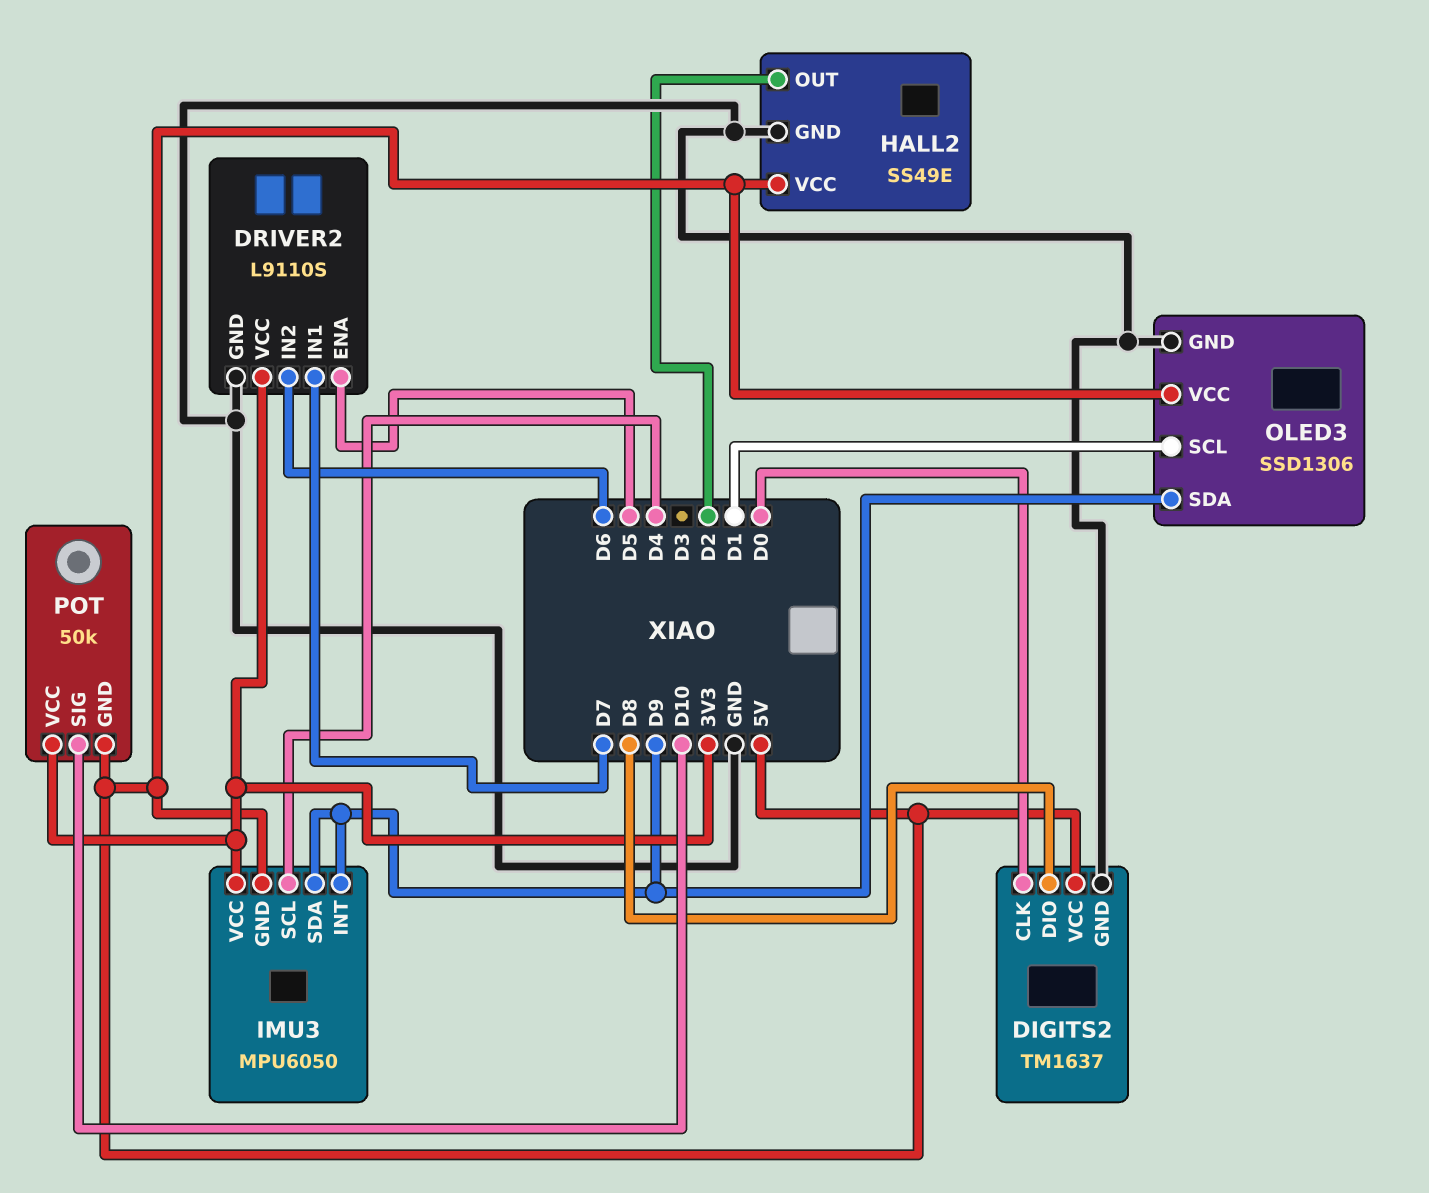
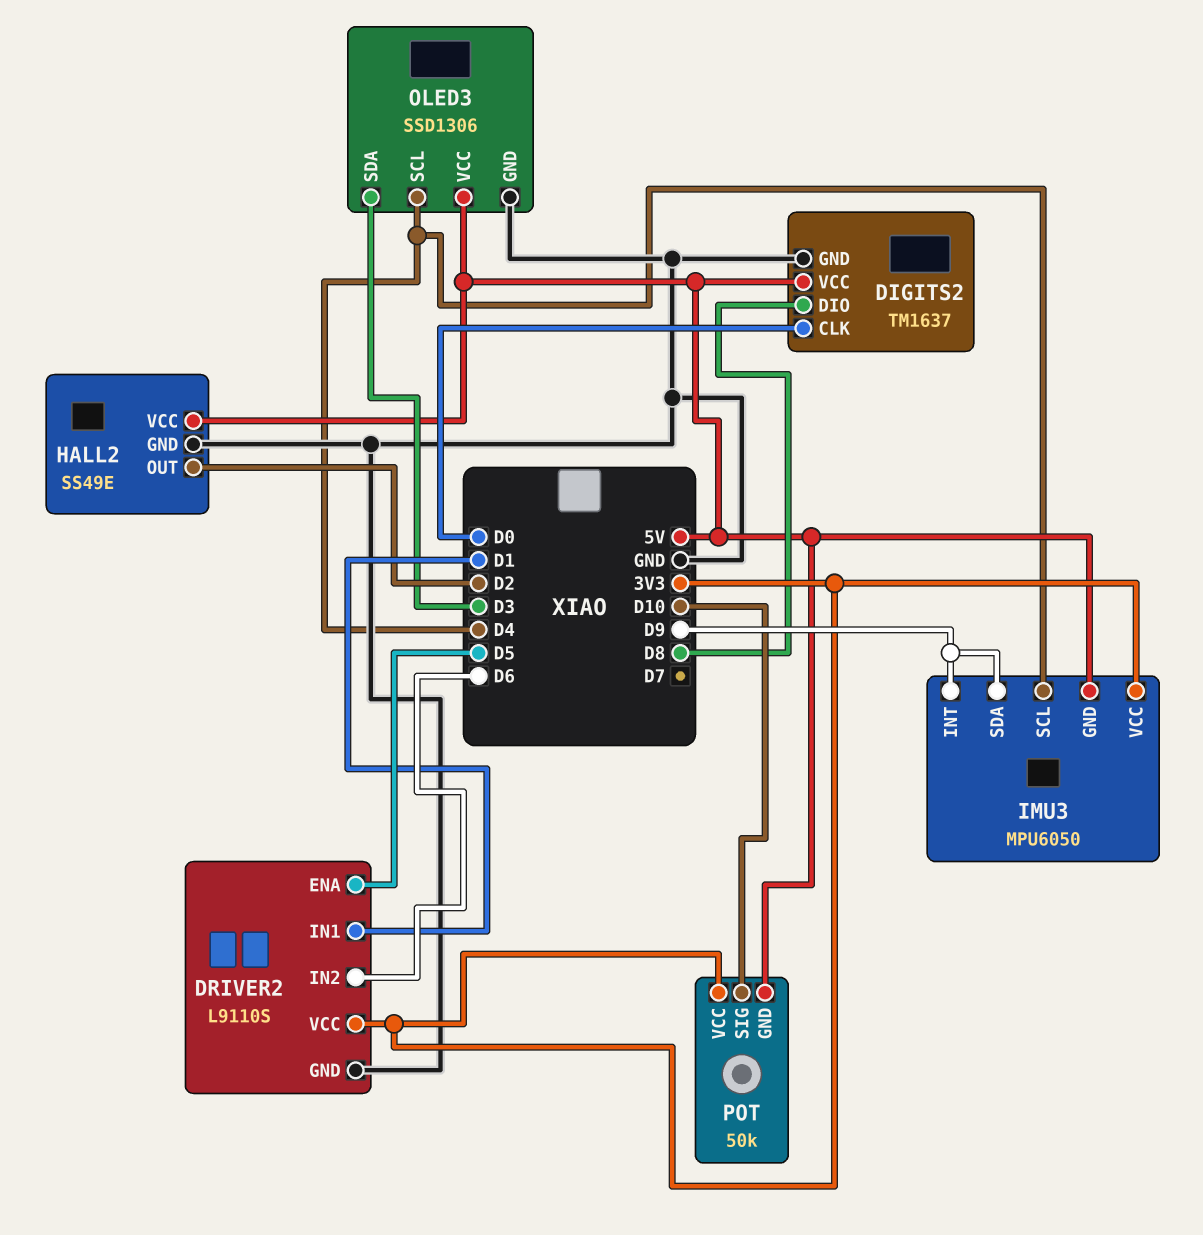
DRIVER2 pin IN1: D7 -> D1
OLED3 pin SCL: D1 -> D4
OLED3 pin SDA: D9 -> D3

